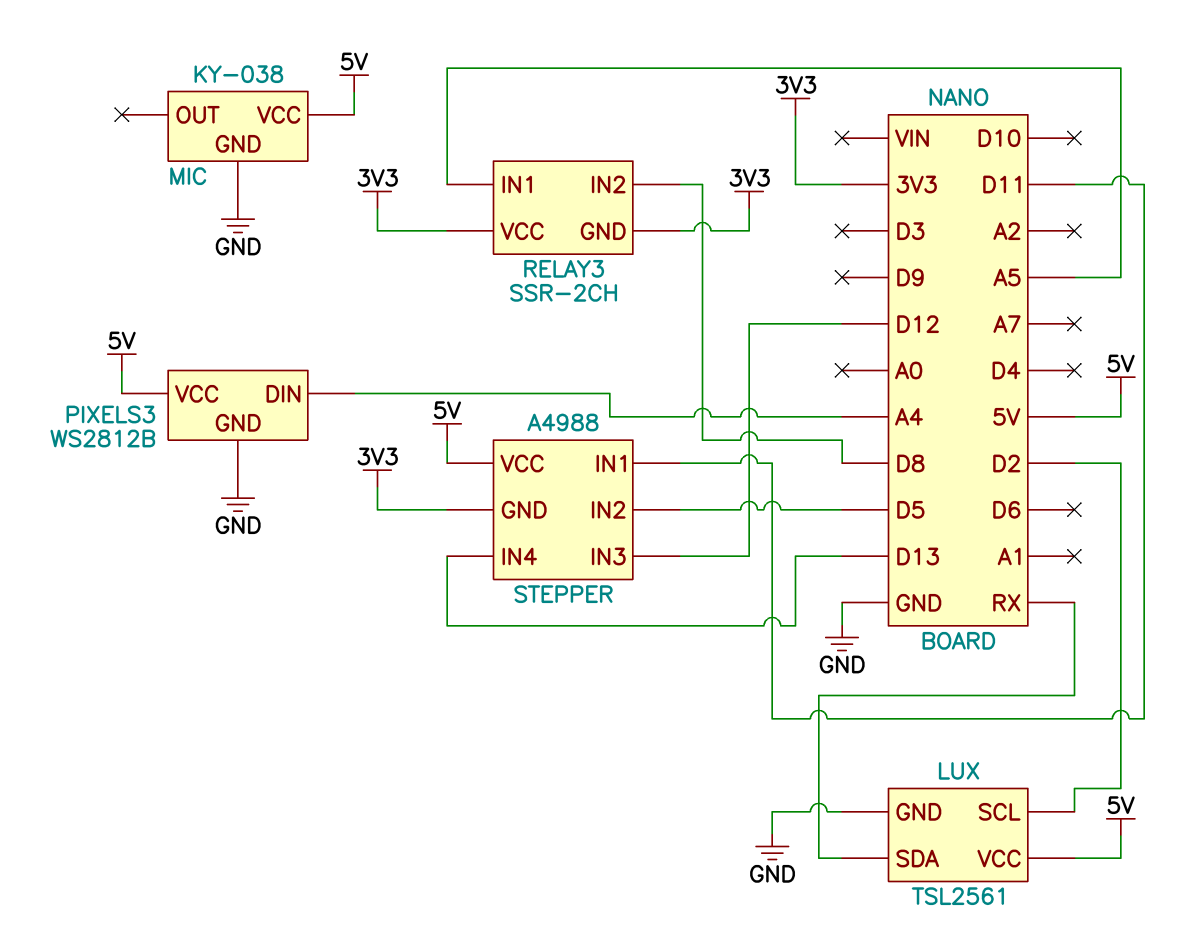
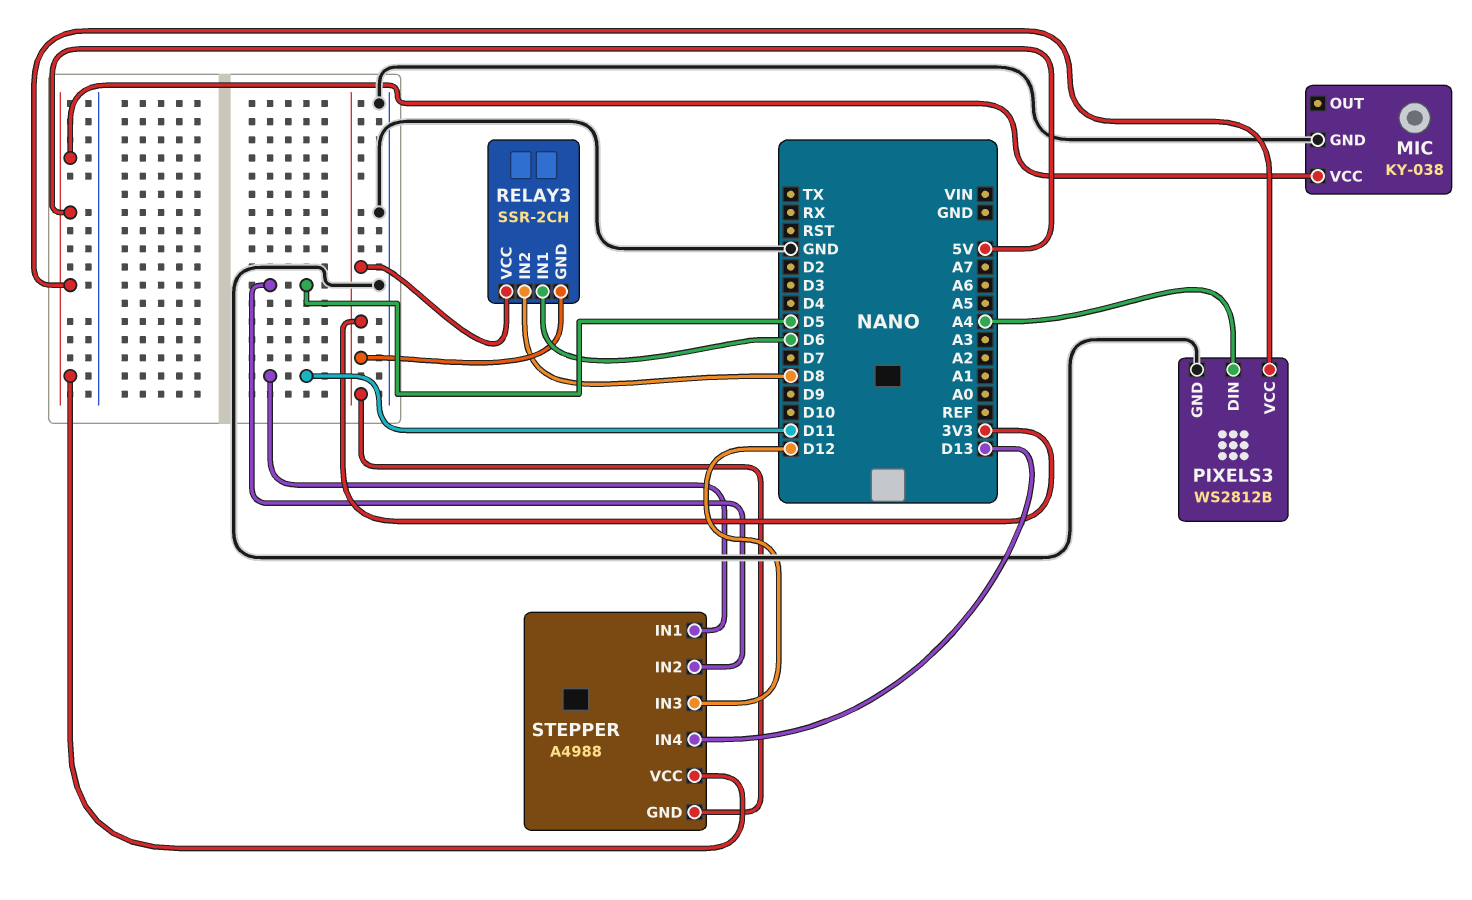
LUX: TSL2561 -> none
LUX pin GND: GND -> none
LUX pin SCL: D2 -> none
LUX pin SDA: RX -> none
LUX pin VCC: 5V -> none
RELAY3 pin IN1: A5 -> D6

